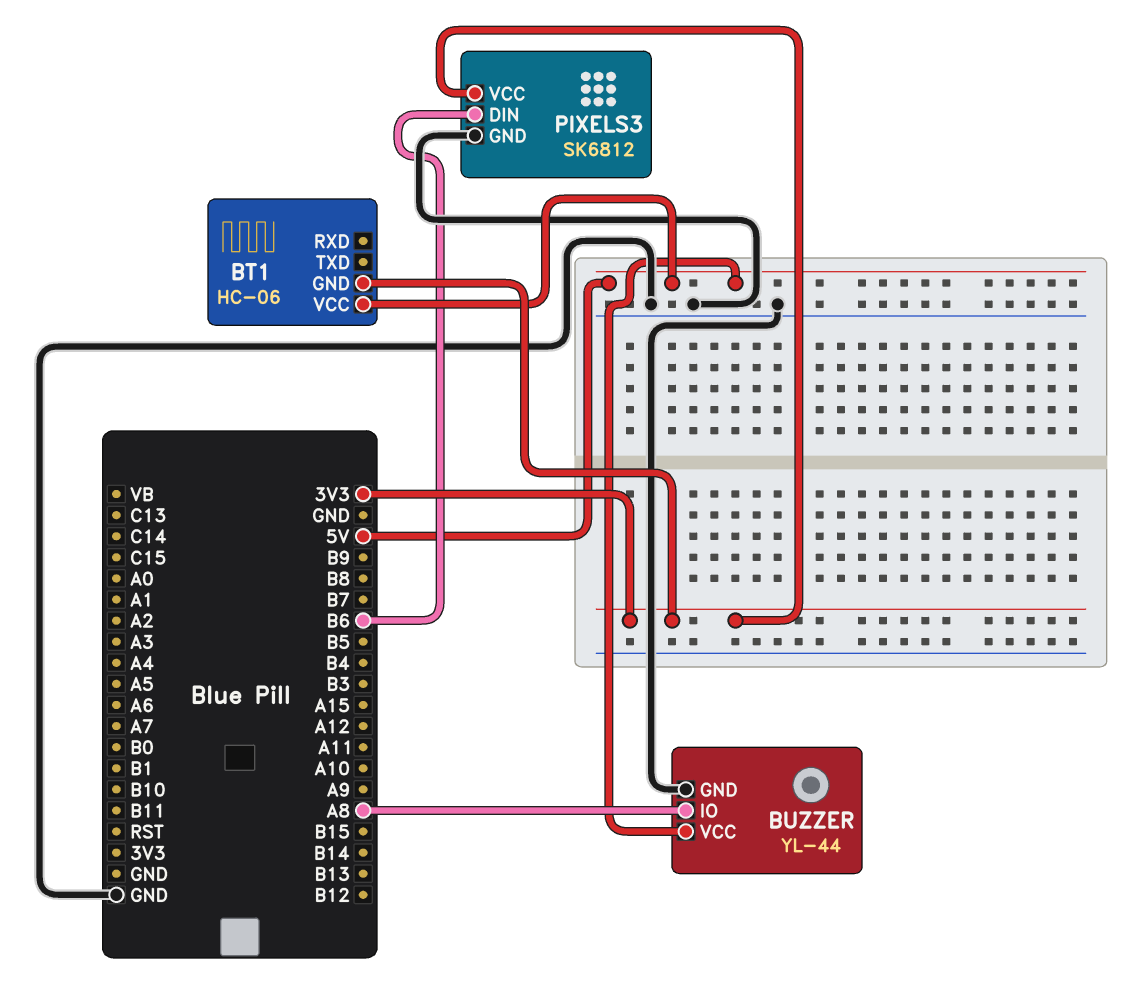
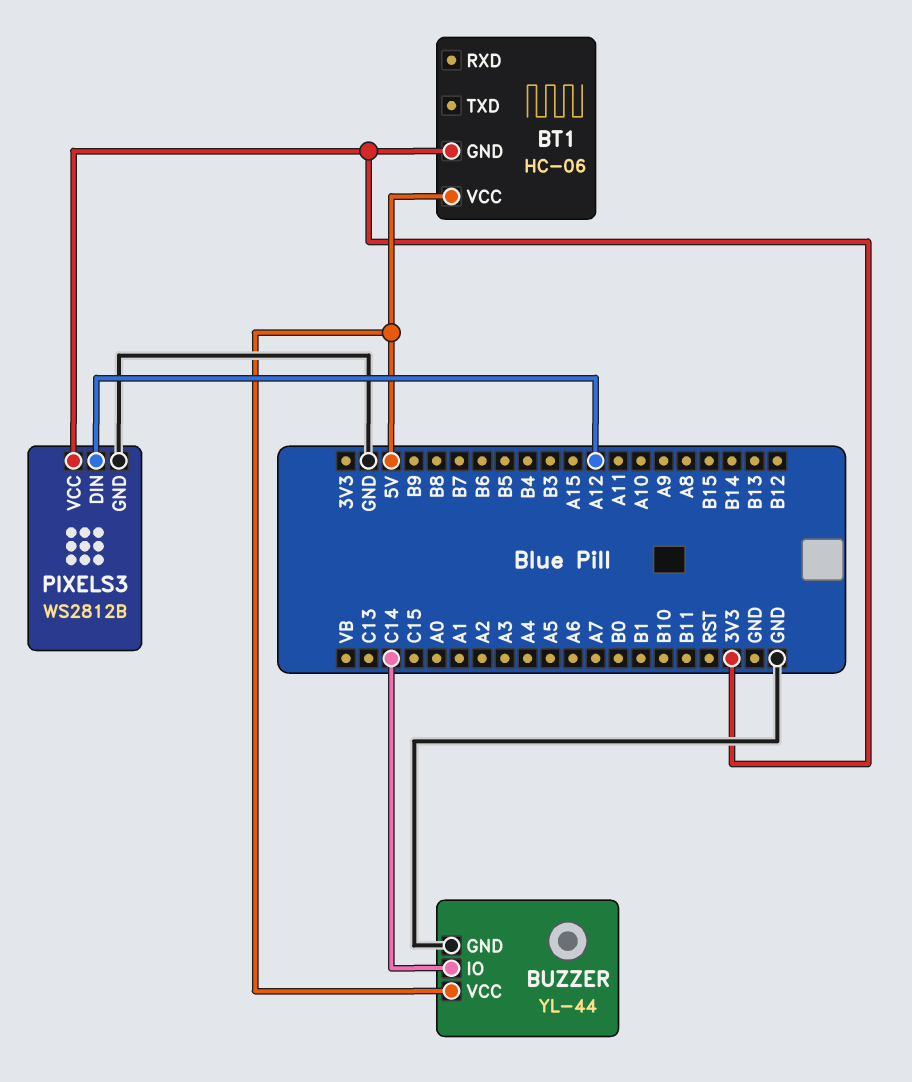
BUZZER pin IO: A8 -> C14
PIXELS3: SK6812 -> WS2812B
PIXELS3 pin DIN: B6 -> A12

